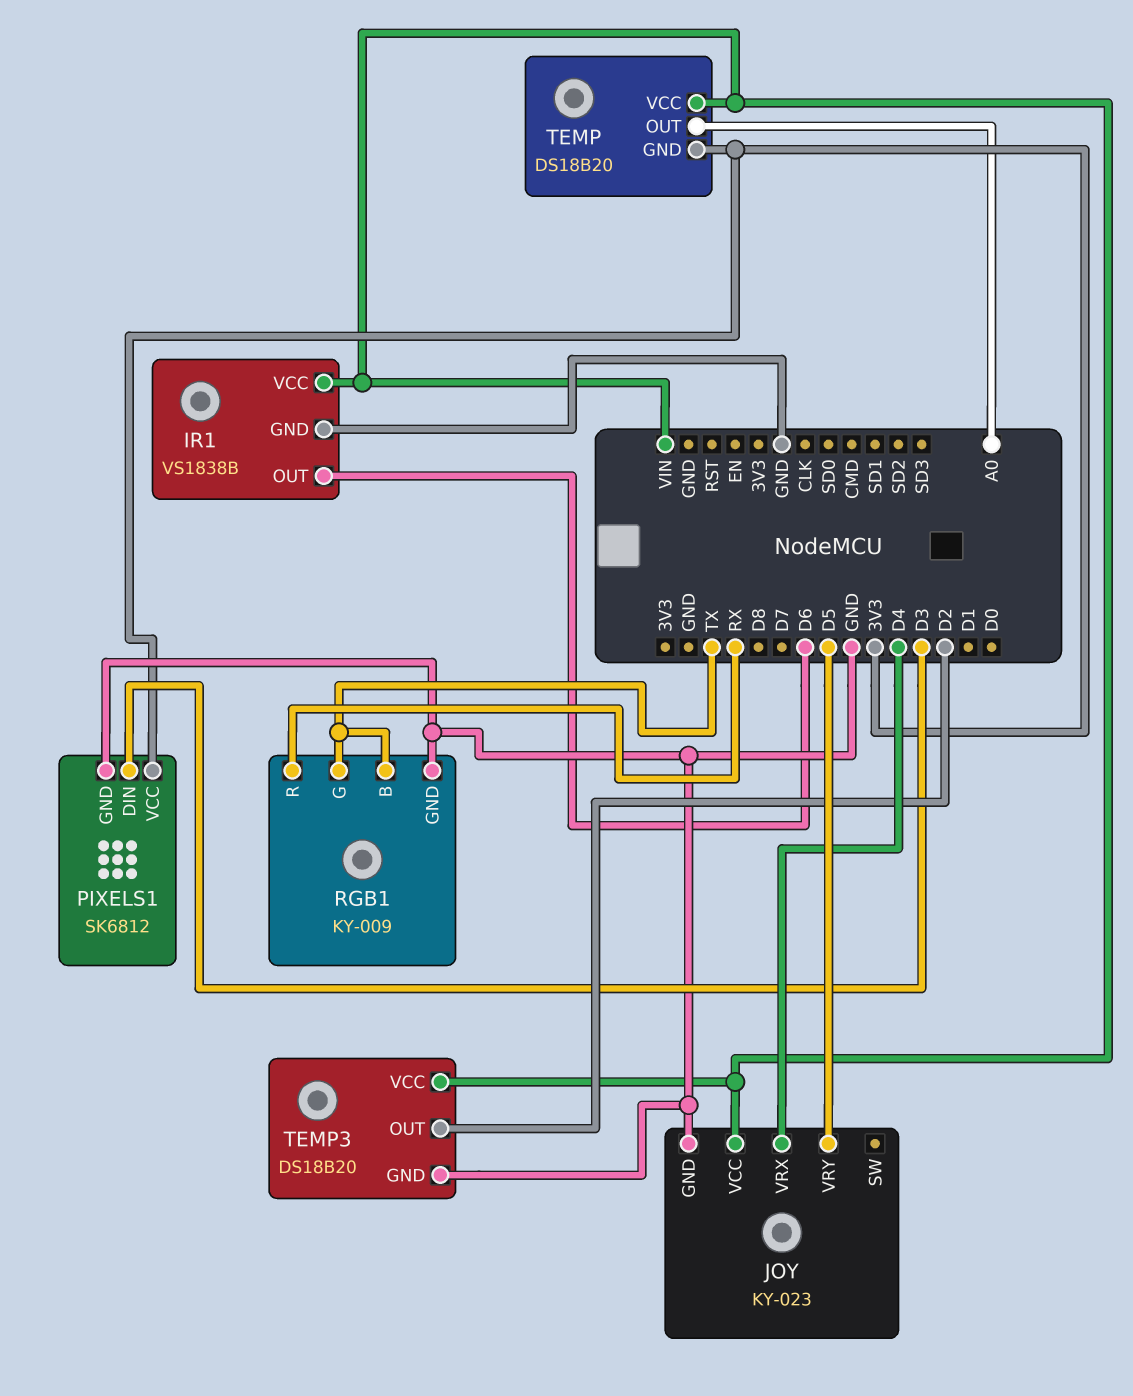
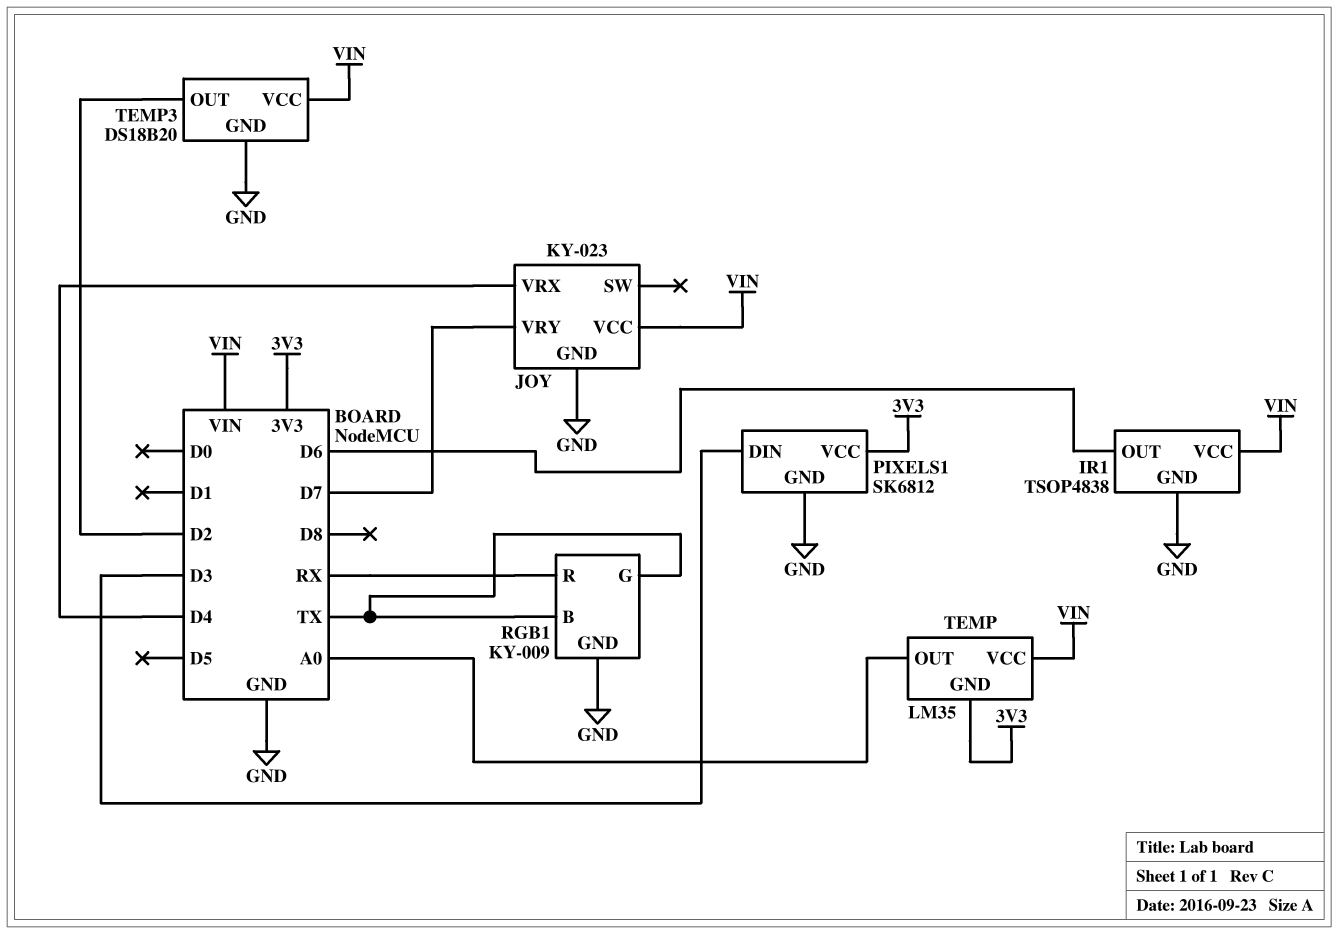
IR1: VS1838B -> TSOP4838
JOY pin VRY: D5 -> D7
TEMP: DS18B20 -> LM35

